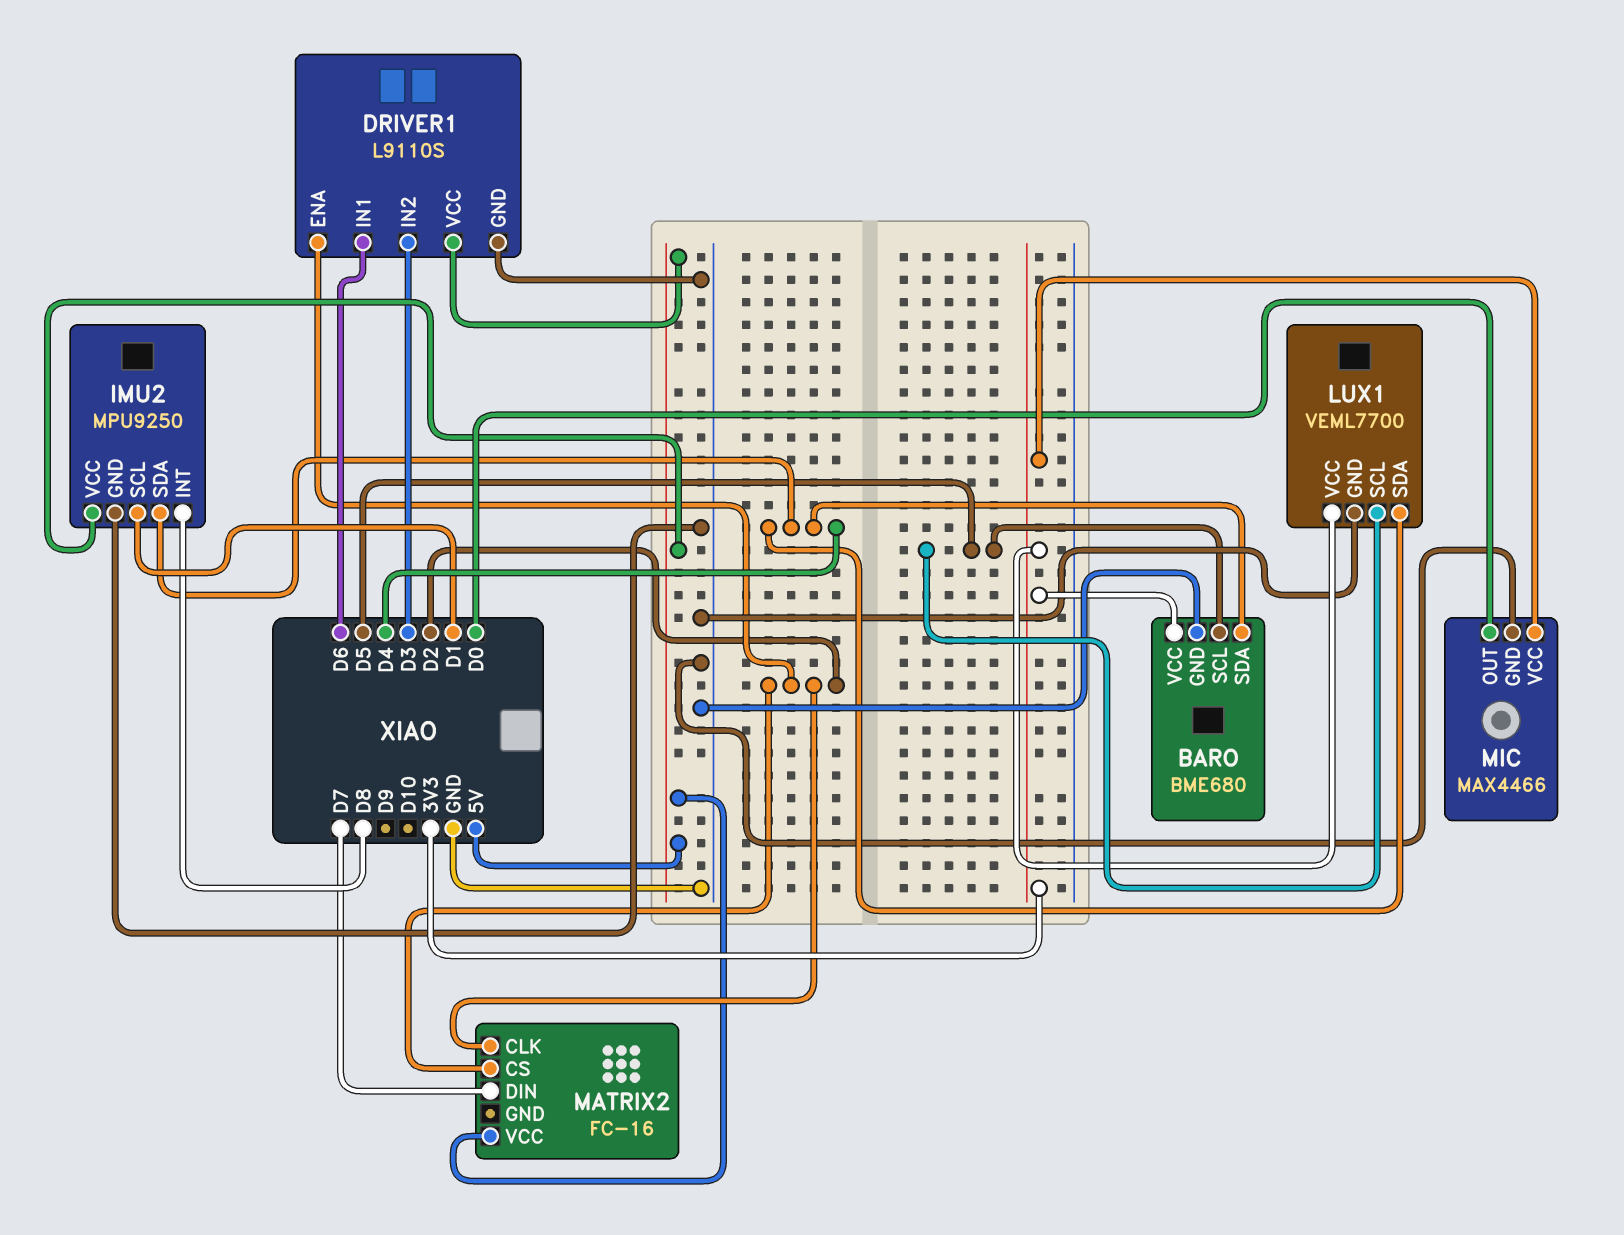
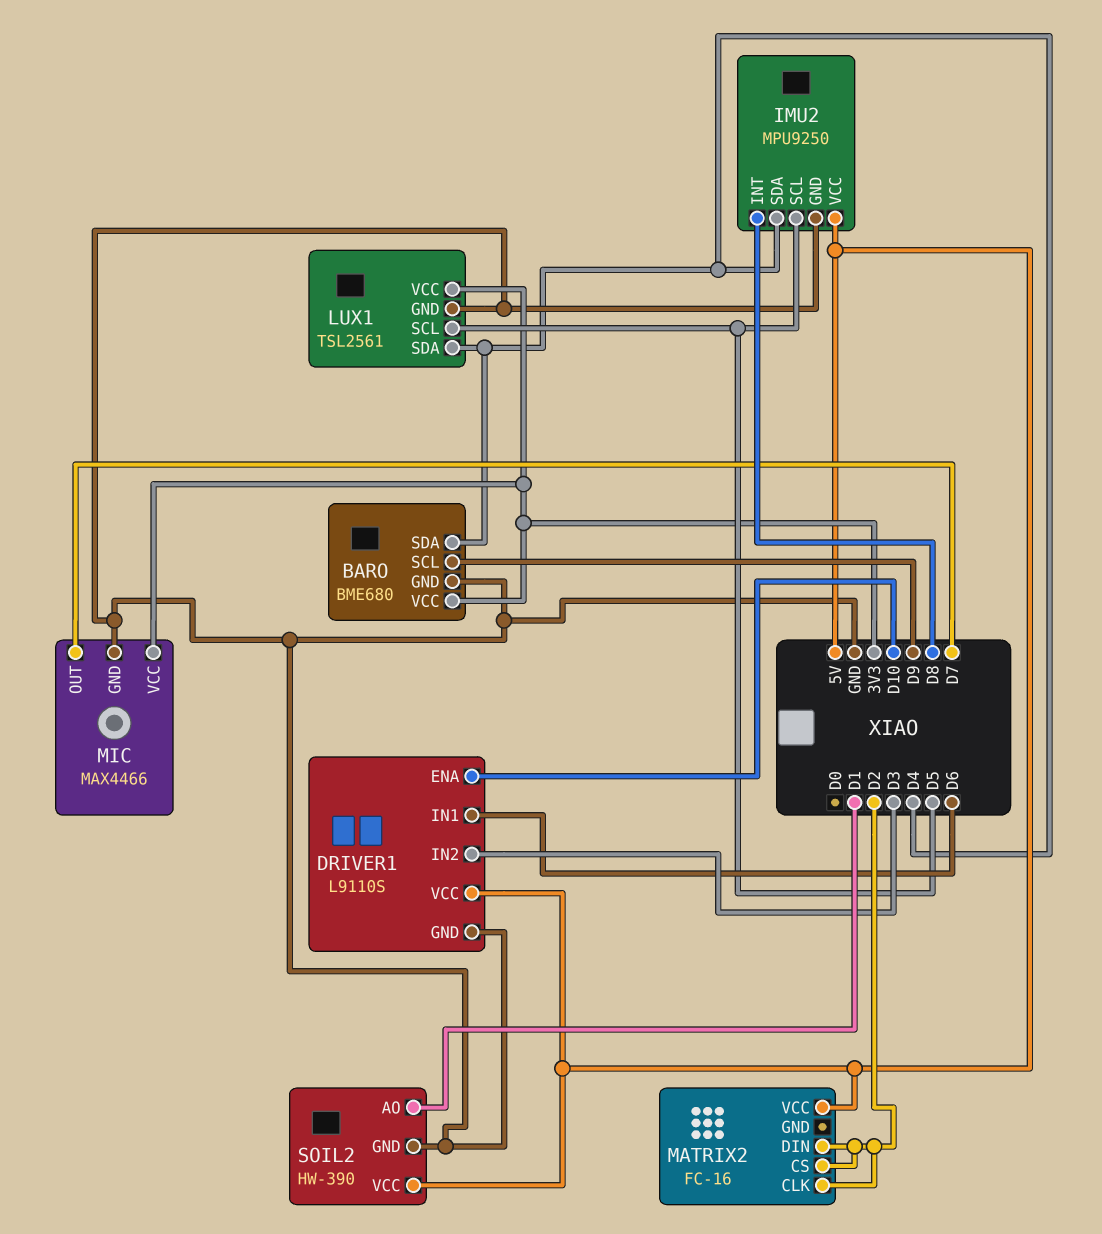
BARO pin SCL: D5 -> D9
DRIVER1 pin ENA: D2 -> D10
IMU2 pin SCL: D1 -> D5
LUX1: VEML7700 -> TSL2561
MATRIX2 pin DIN: D7 -> D2
MIC pin OUT: D0 -> D7
SOIL2: none -> HW-390
SOIL2 pin AO: none -> D1
SOIL2 pin GND: none -> GND
SOIL2 pin VCC: none -> 5V

